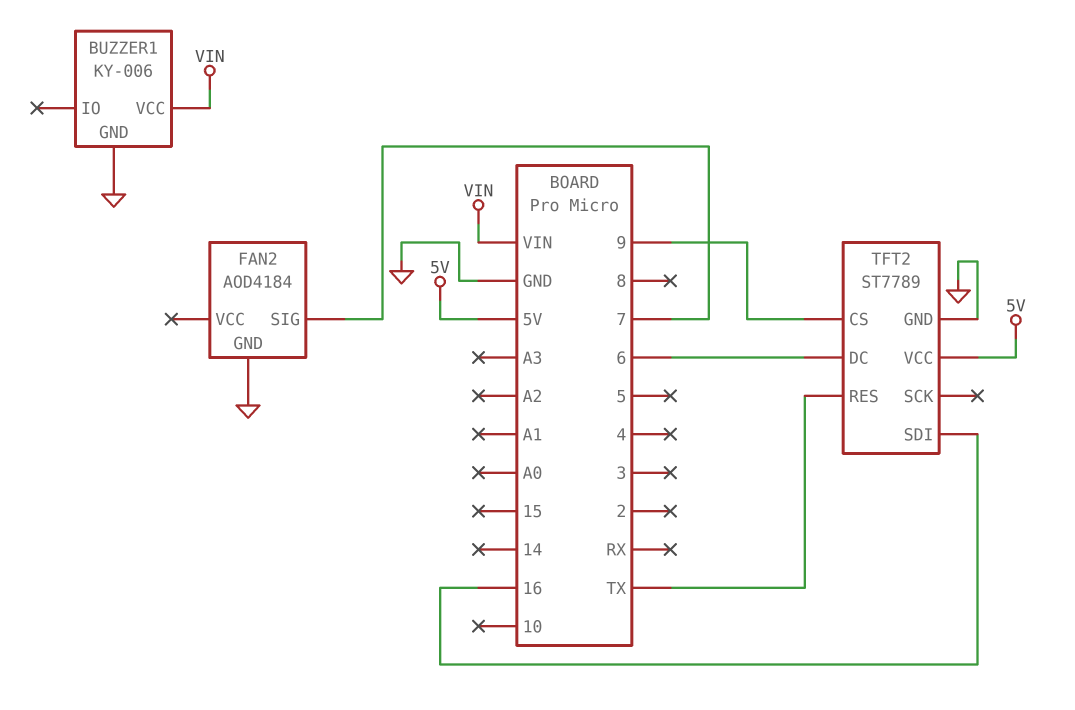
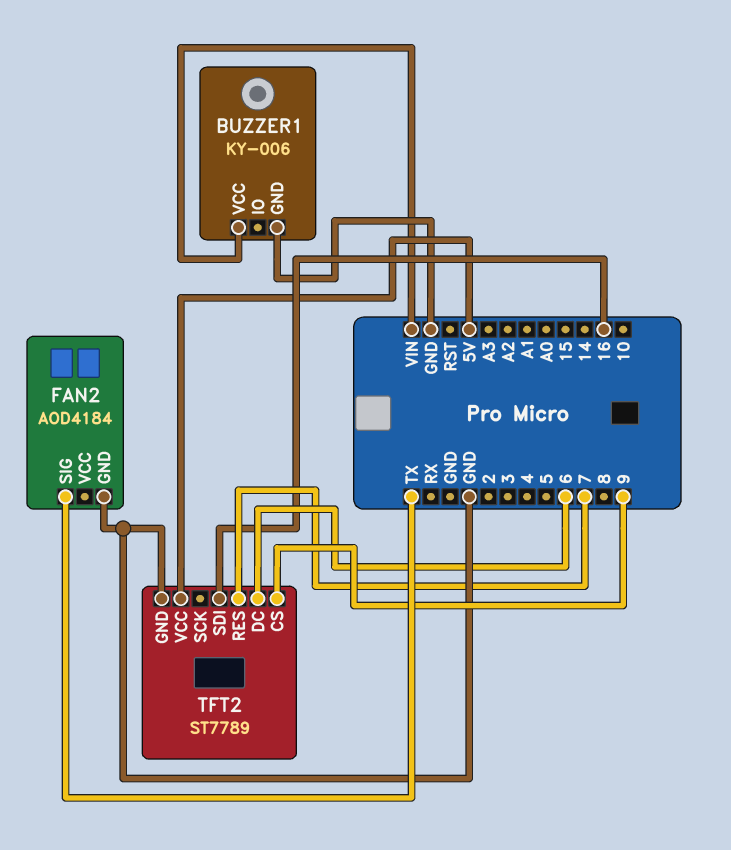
FAN2 pin SIG: 7 -> TX
TFT2 pin RES: TX -> 7

